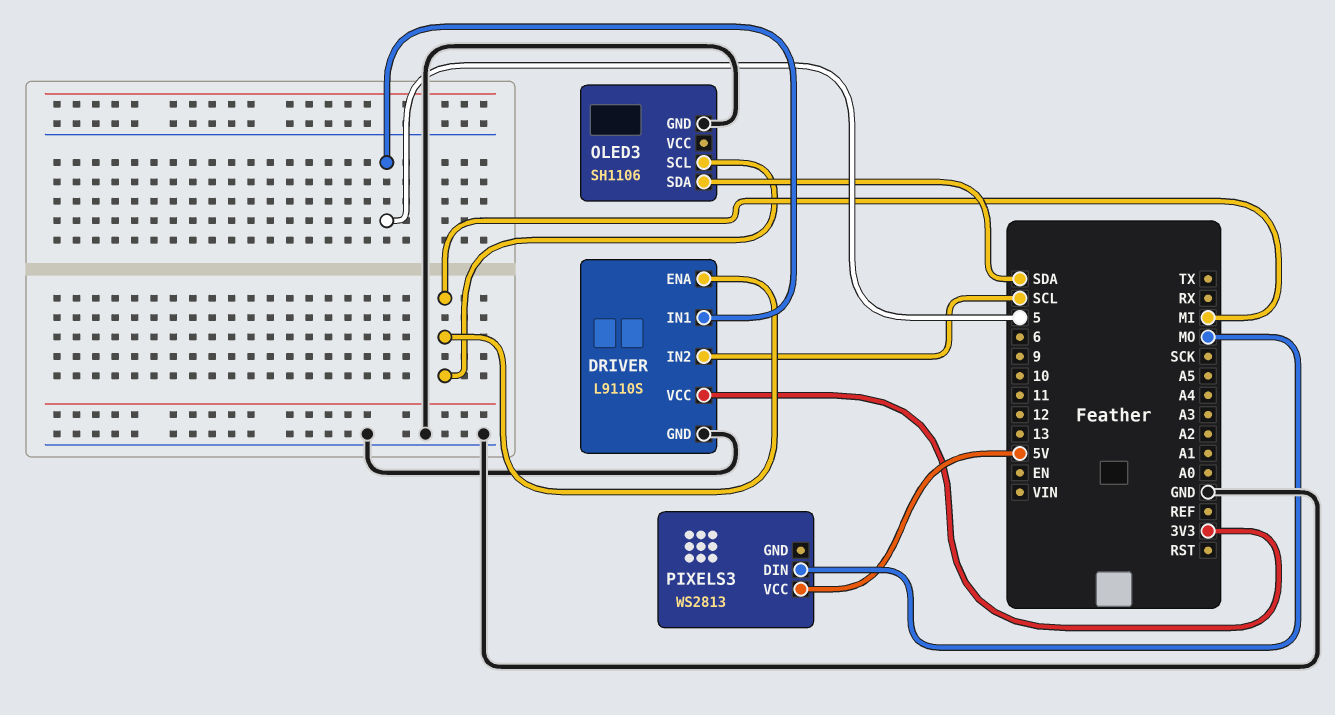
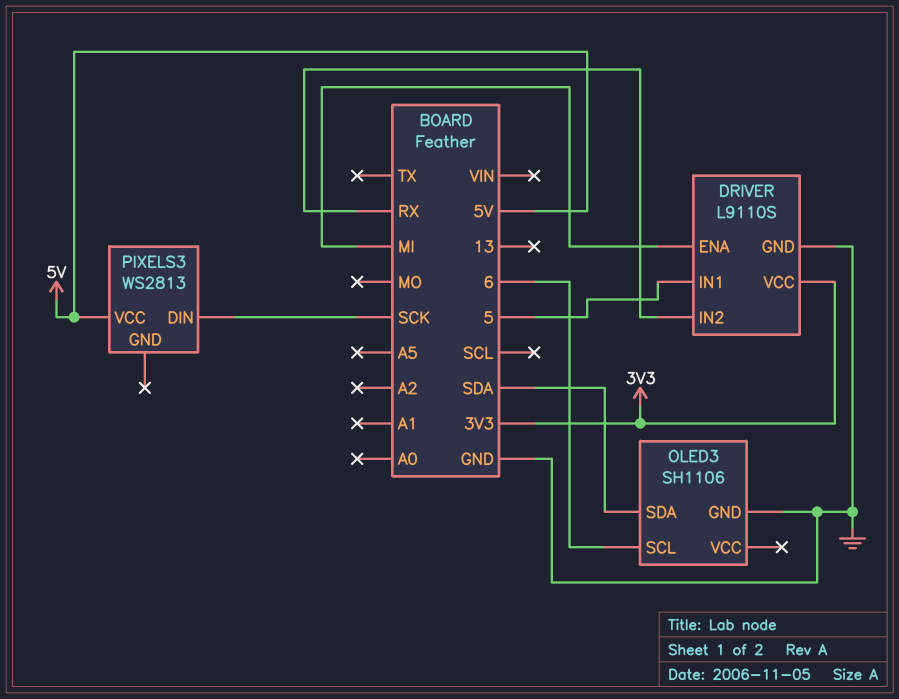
DRIVER pin IN2: SCL -> RX
OLED3 pin SCL: MI -> 6
PIXELS3 pin DIN: MO -> SCK

